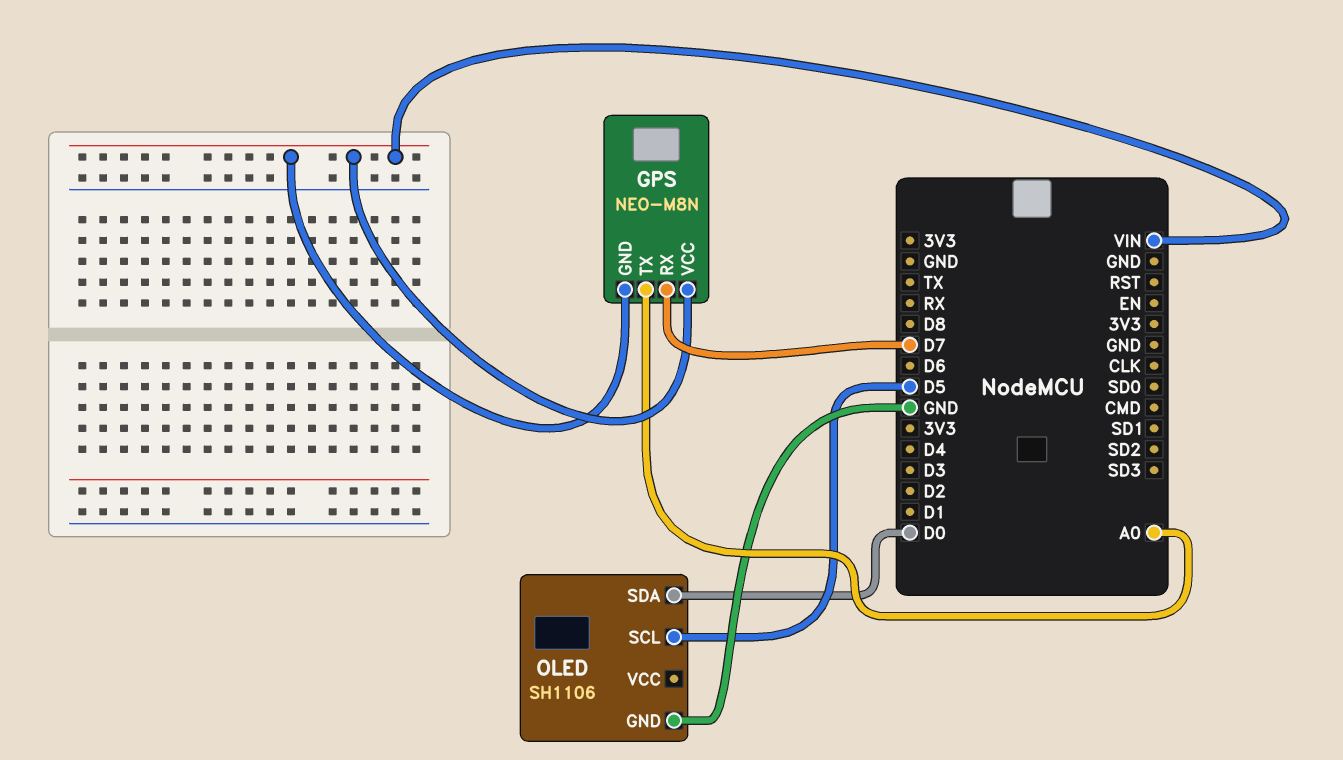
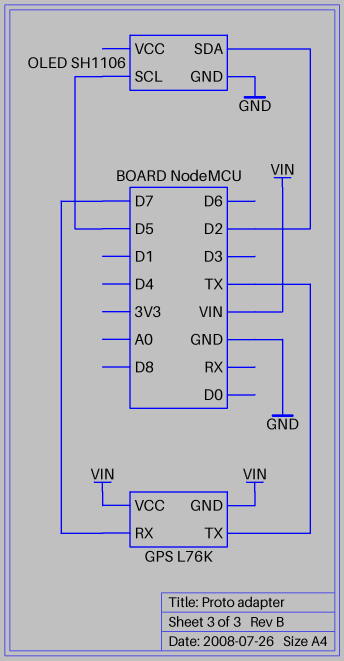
GPS: NEO-M8N -> L76K
GPS pin TX: A0 -> TX
OLED pin SDA: D0 -> D2

